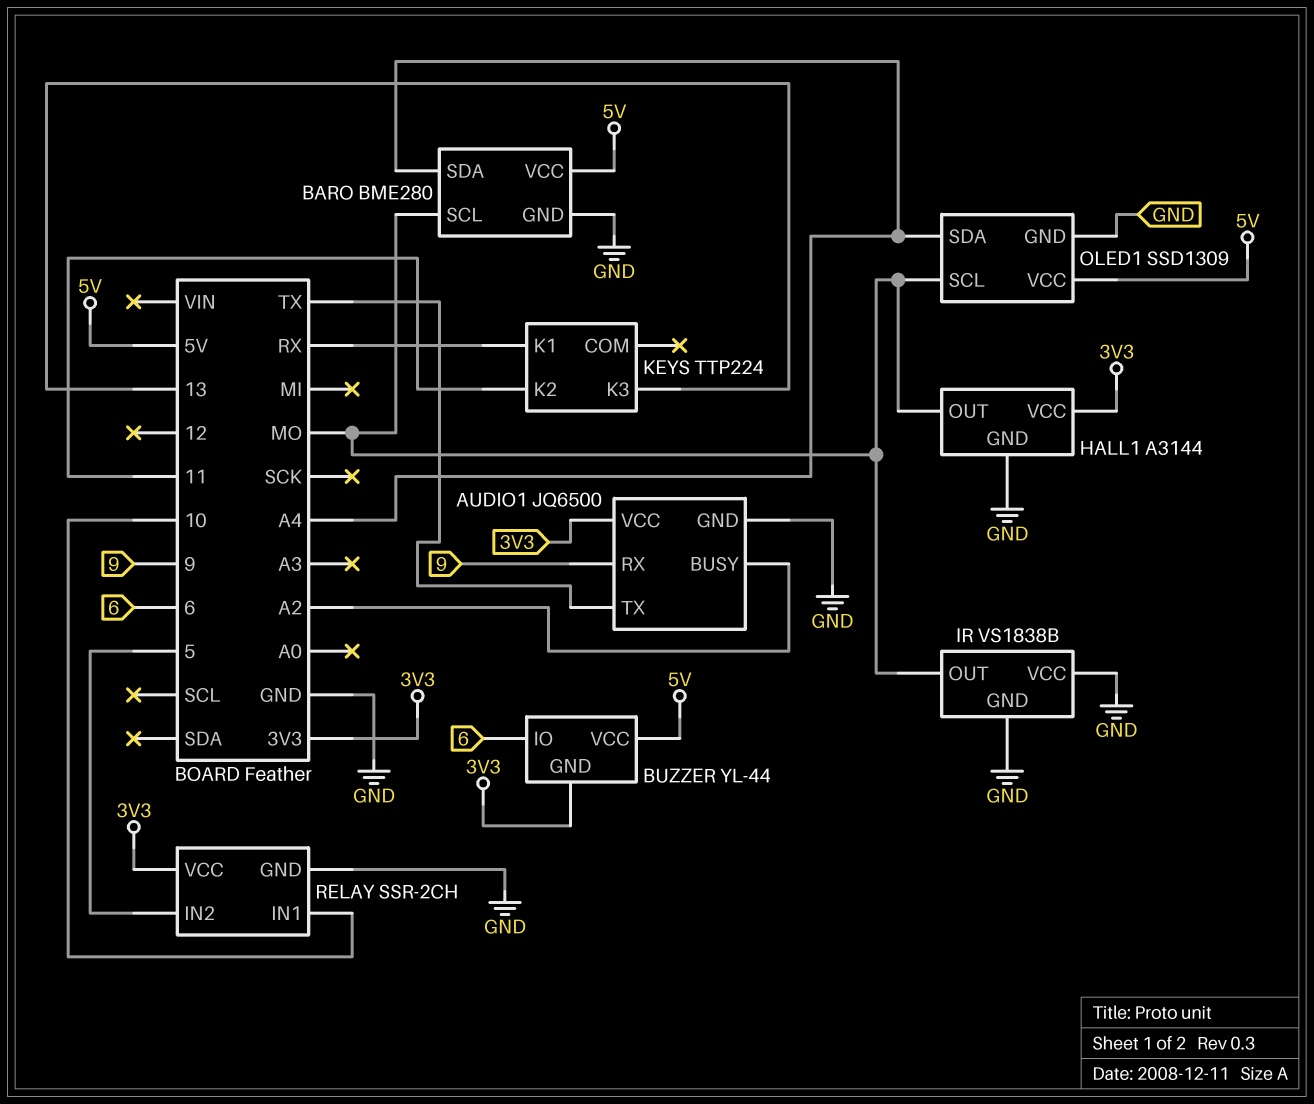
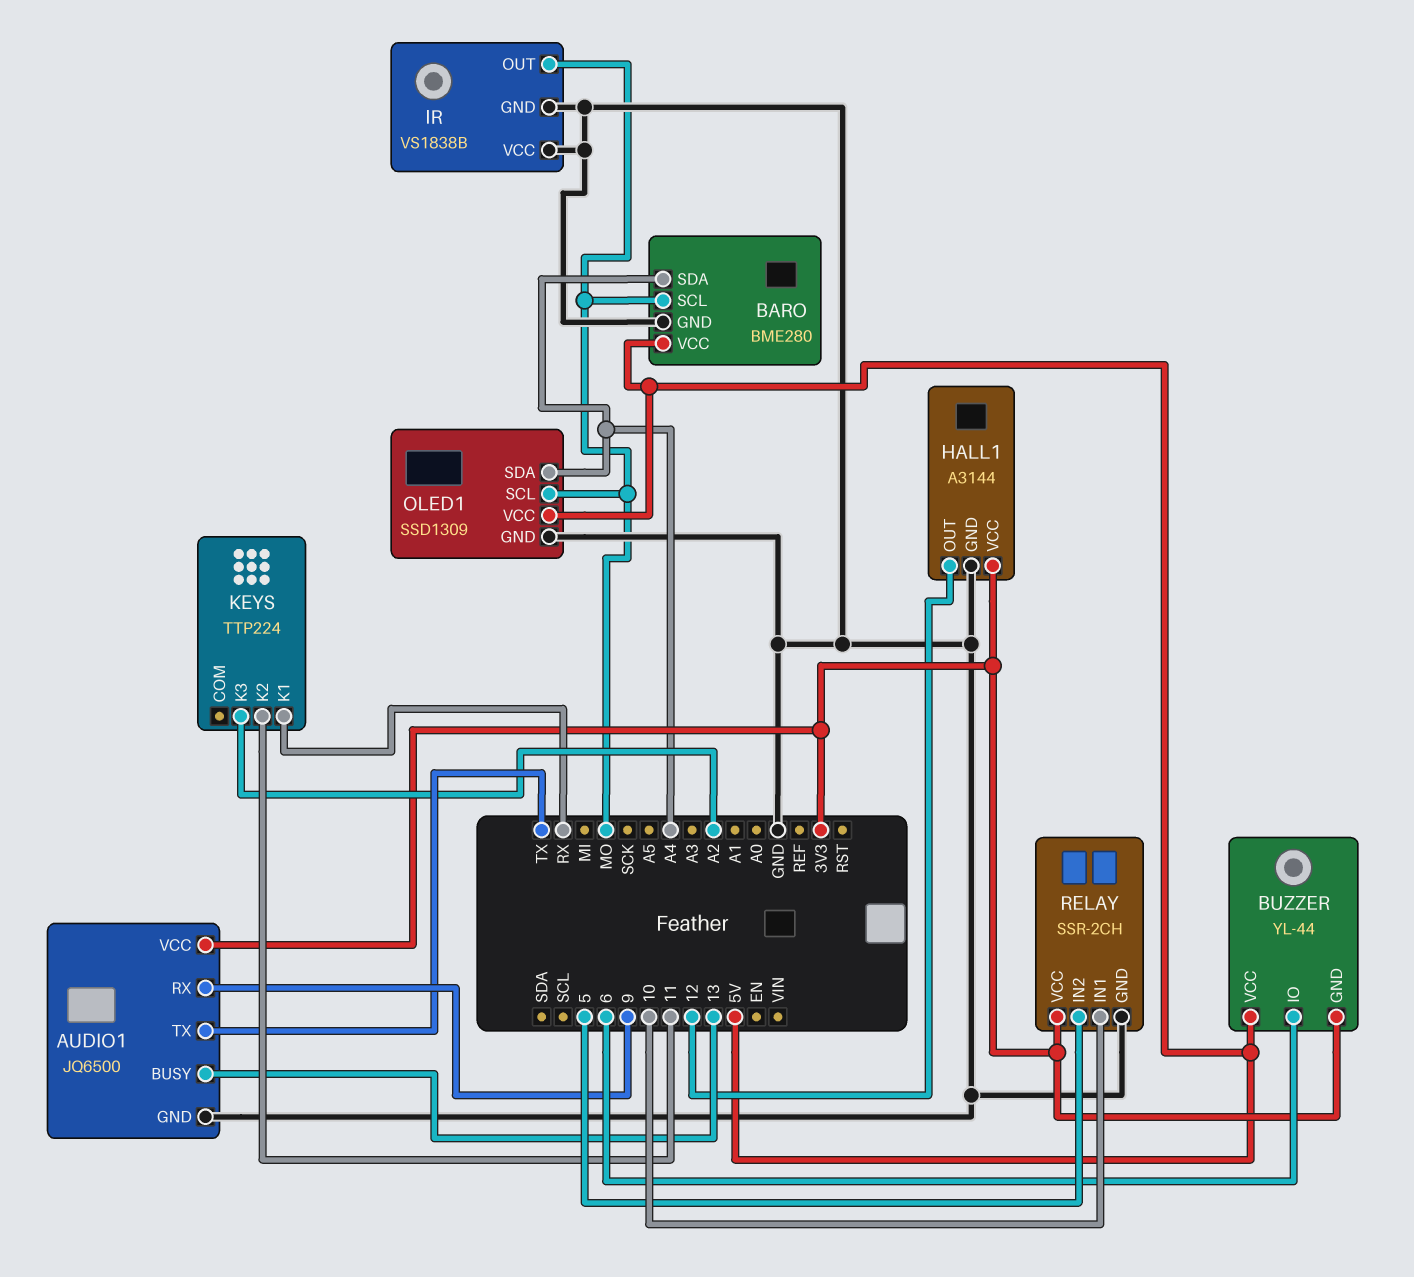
AUDIO1 pin BUSY: A2 -> 13
HALL1 pin OUT: MO -> 12
KEYS pin K3: 13 -> A2

